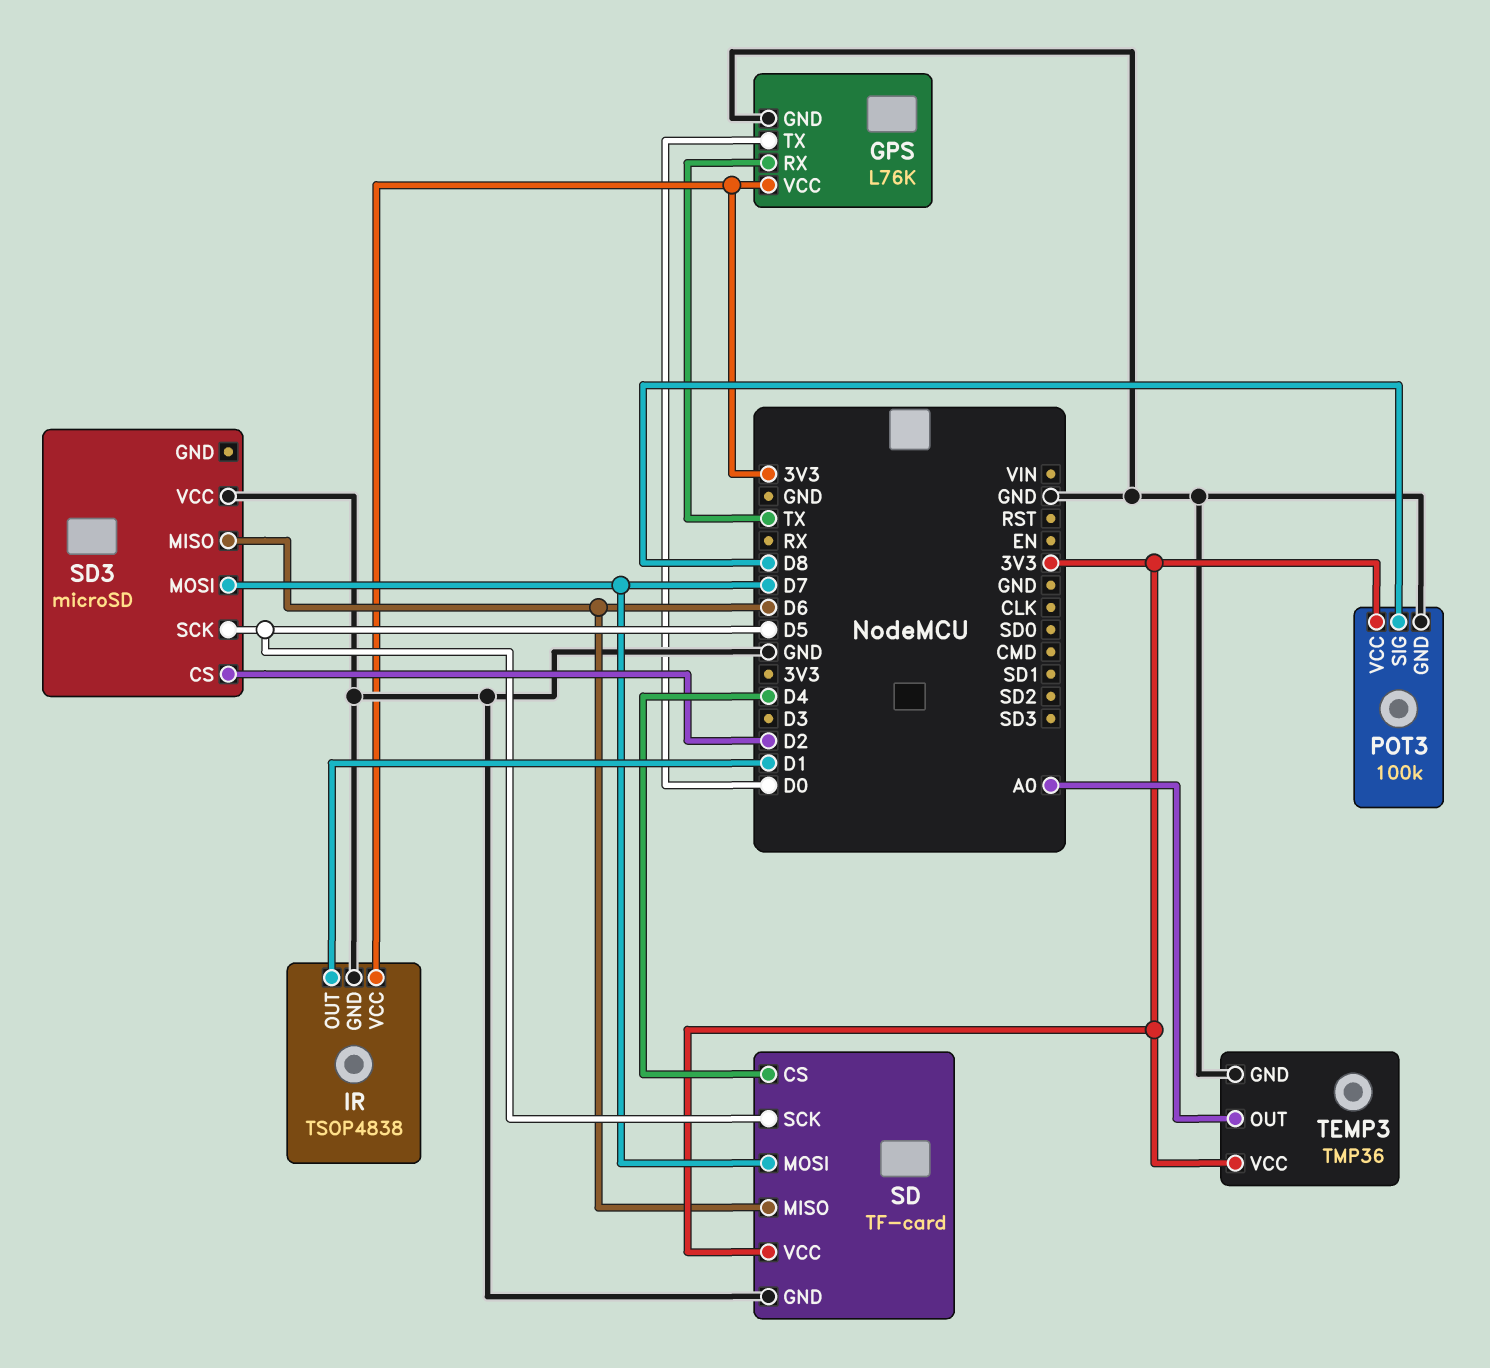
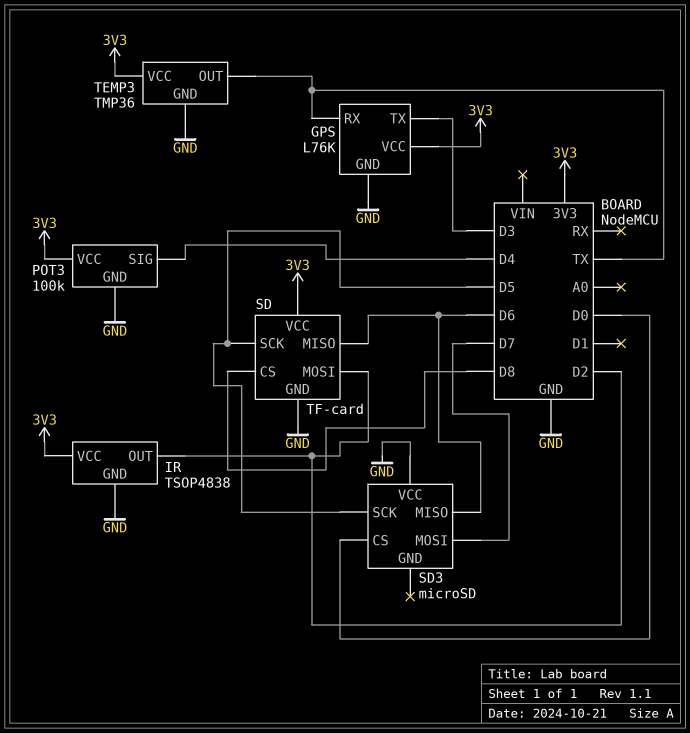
GPS pin TX: D0 -> D3
IR pin OUT: D1 -> D2
POT3 pin SIG: D8 -> D4
SD pin CS: D4 -> D8
SD pin MOSI: D7 -> D2
SD3 pin CS: D2 -> D0
TEMP3 pin OUT: A0 -> TX

